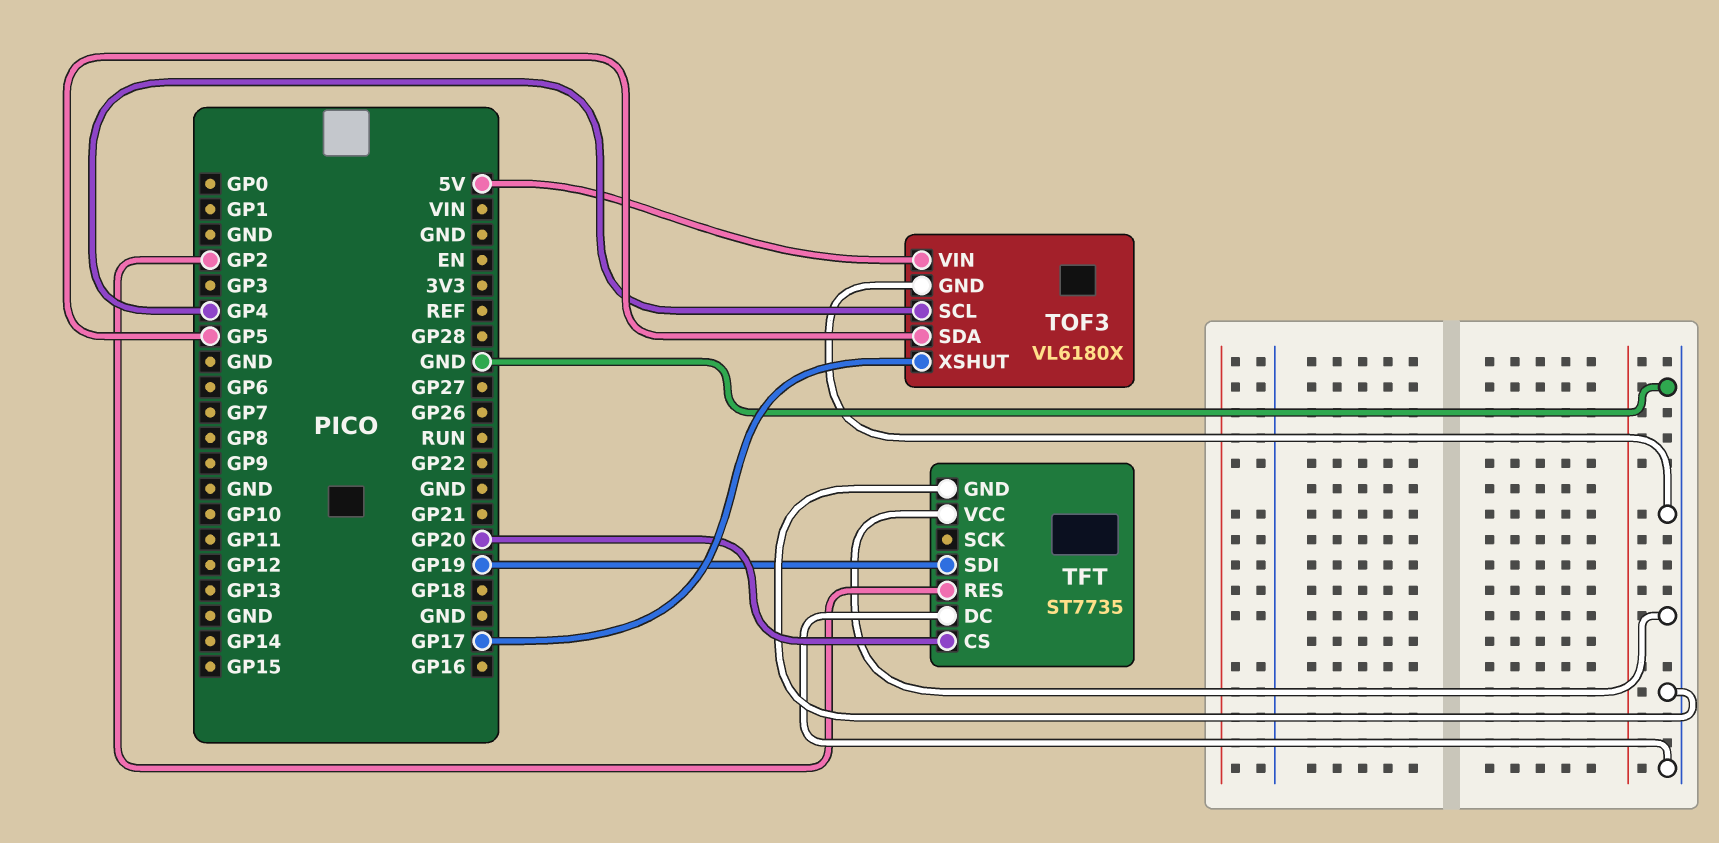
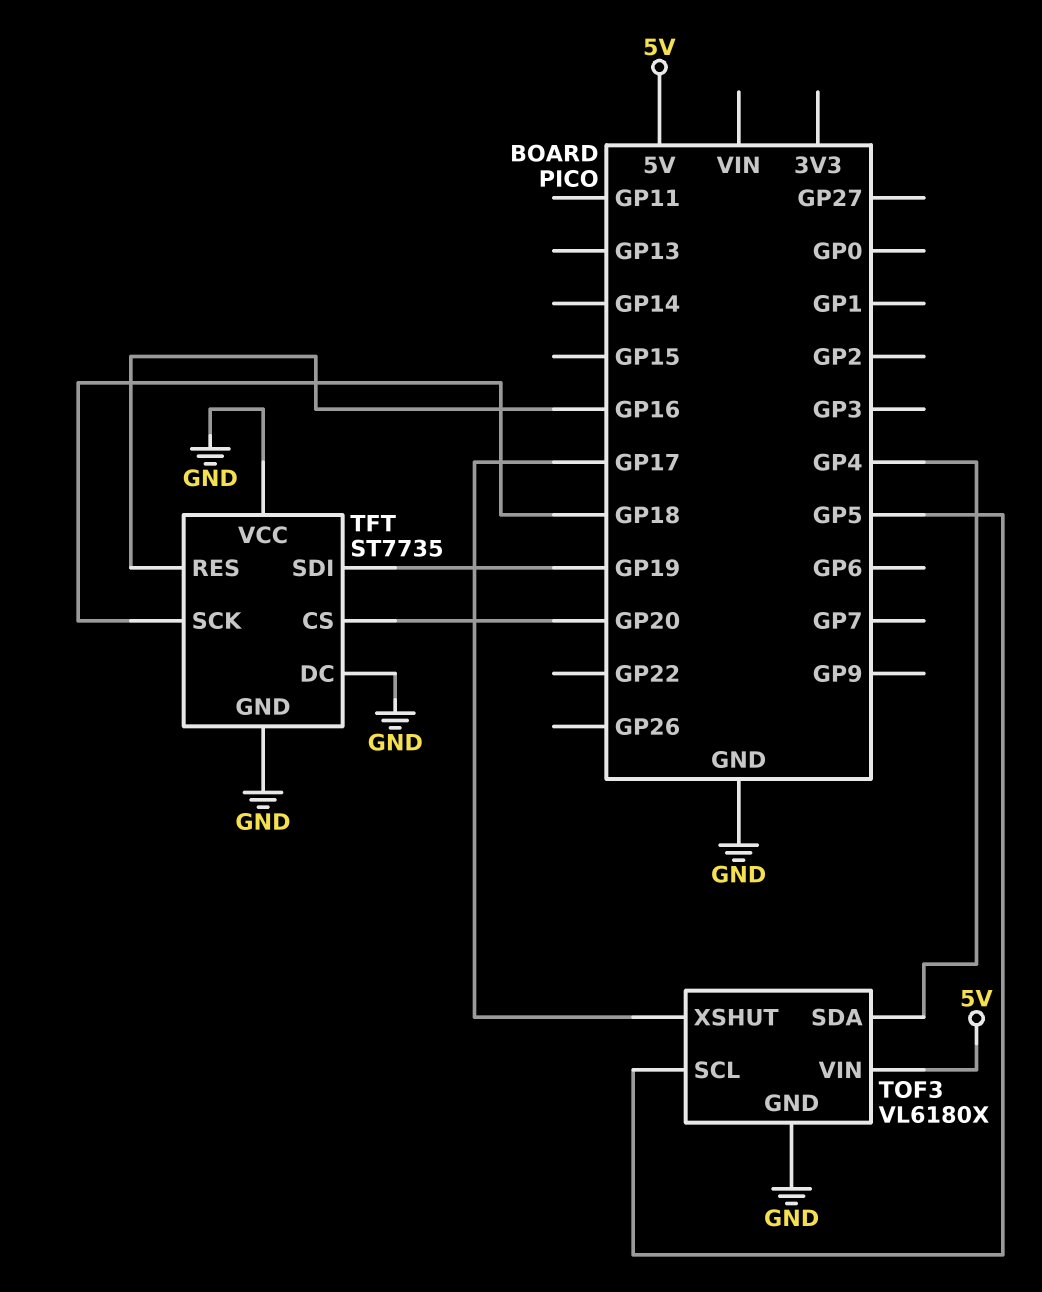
TFT pin RES: GP2 -> GP16
TFT pin SCK: none -> GP18
TOF3 pin SCL: GP4 -> GP5
TOF3 pin SDA: GP5 -> GP4

